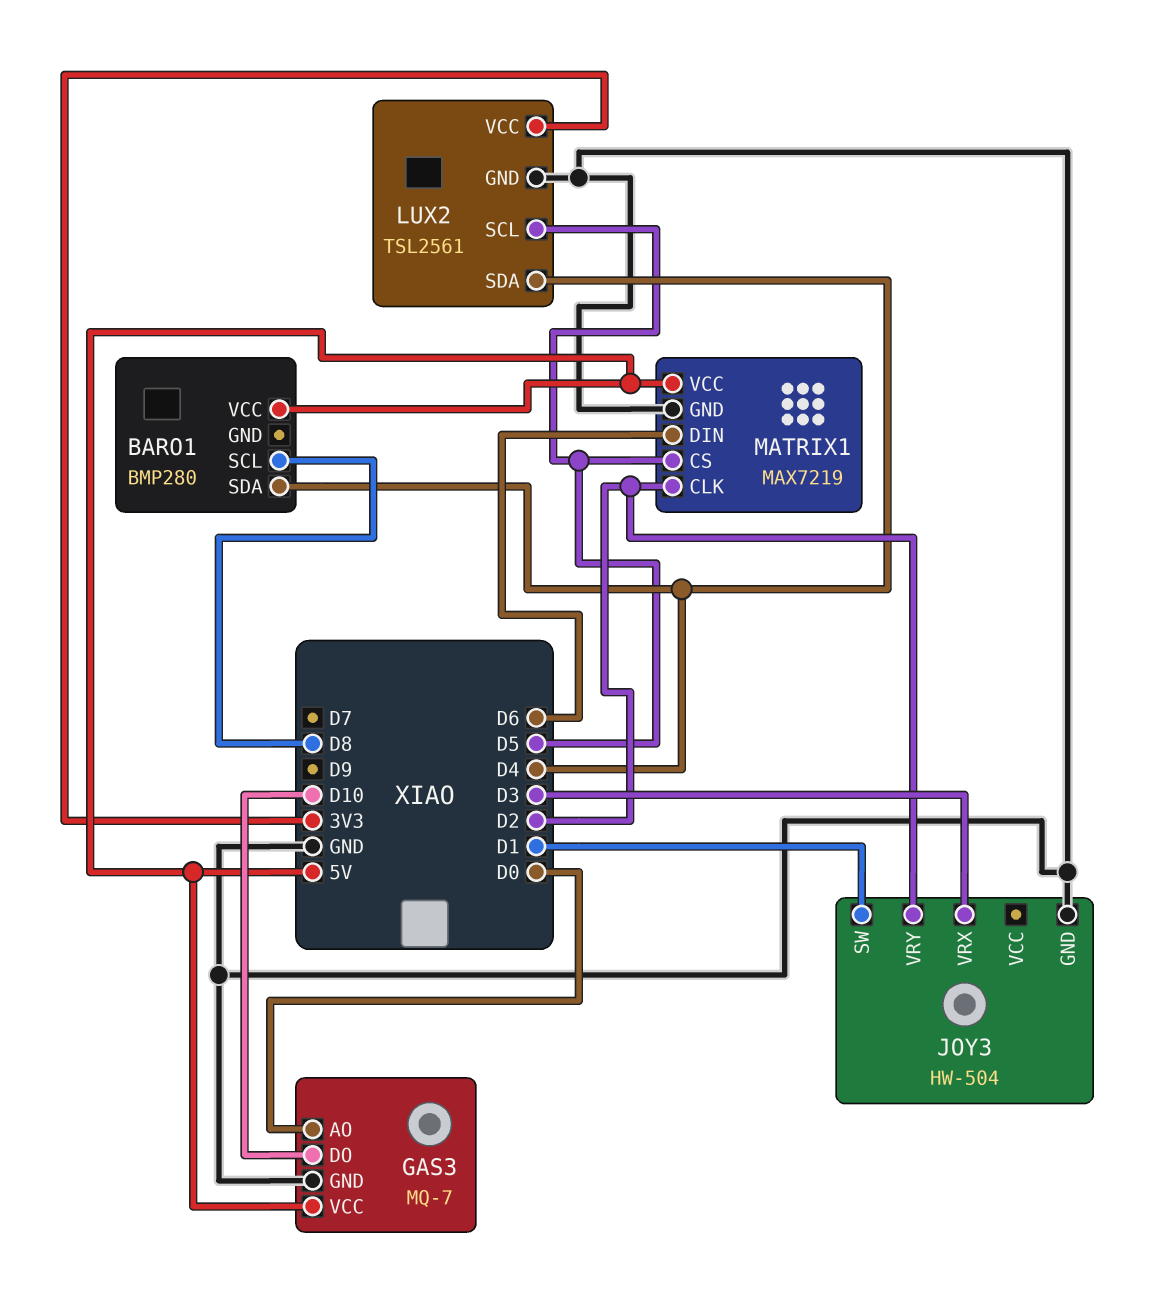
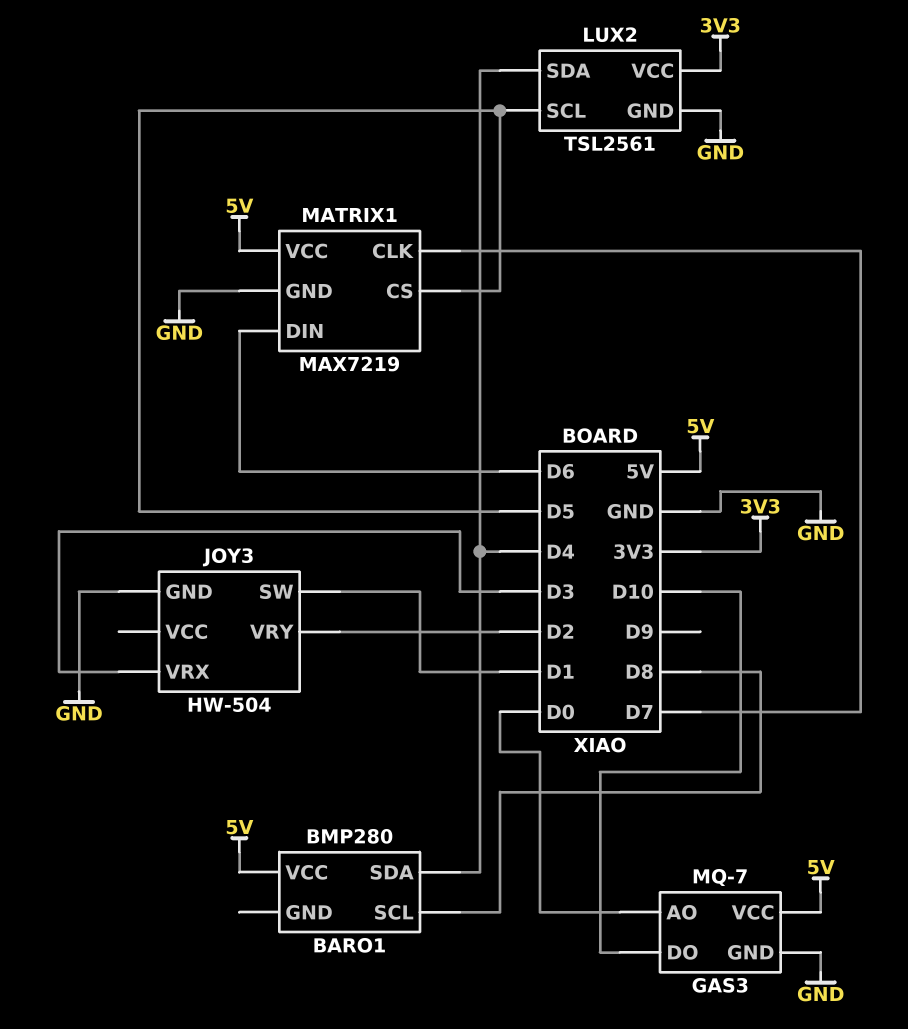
MATRIX1 pin CLK: D2 -> D7

